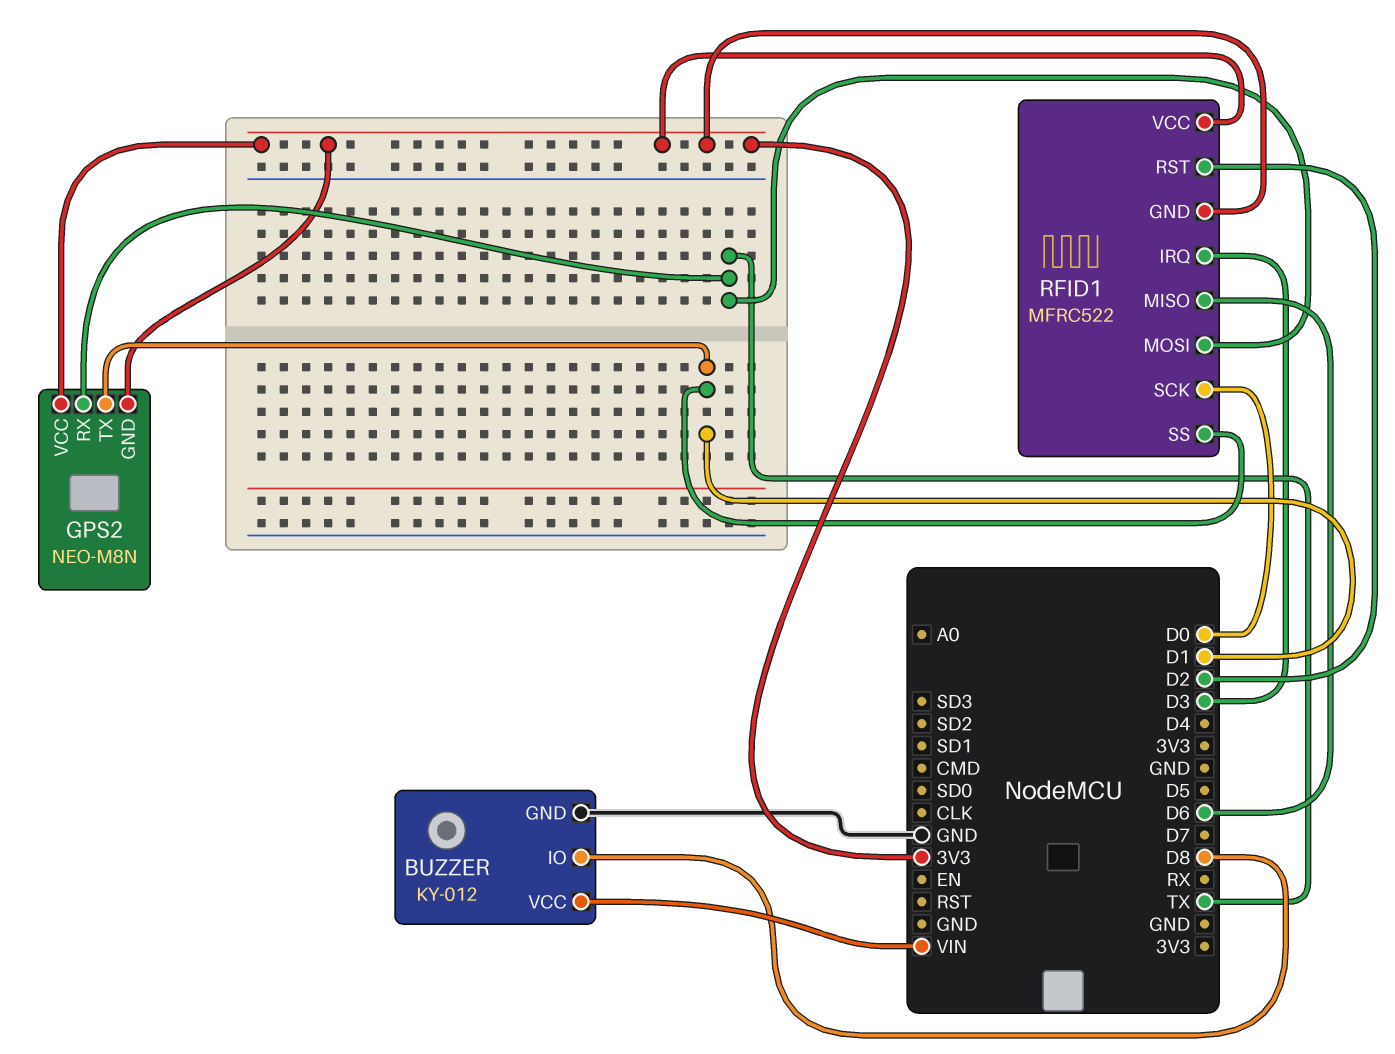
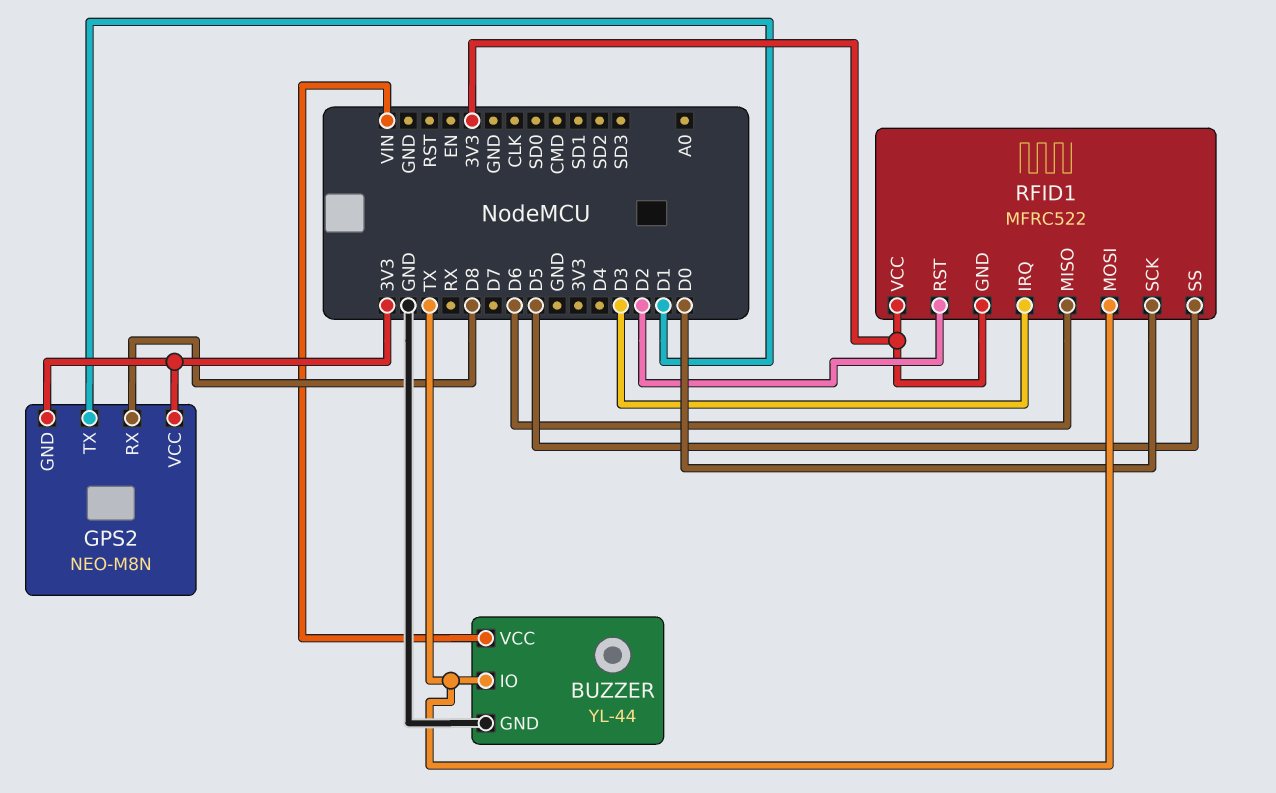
BUZZER: KY-012 -> YL-44
BUZZER pin IO: D8 -> TX
GPS2 pin RX: TX -> D8
RFID1 pin SS: D1 -> D5

